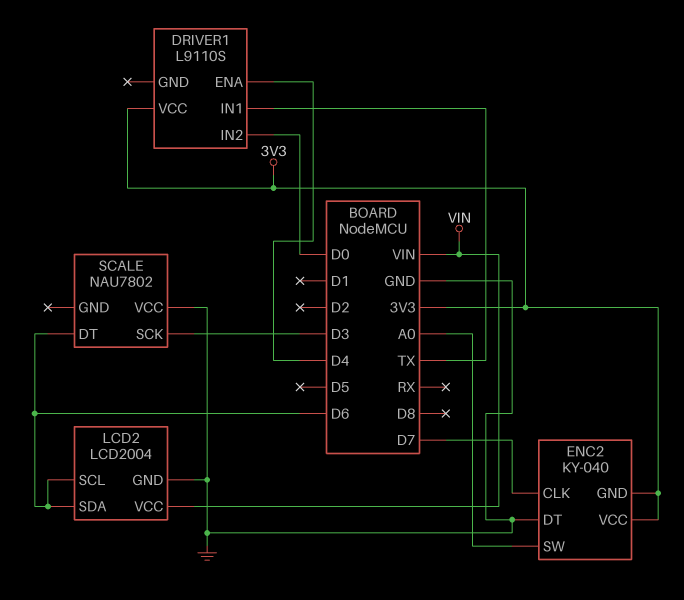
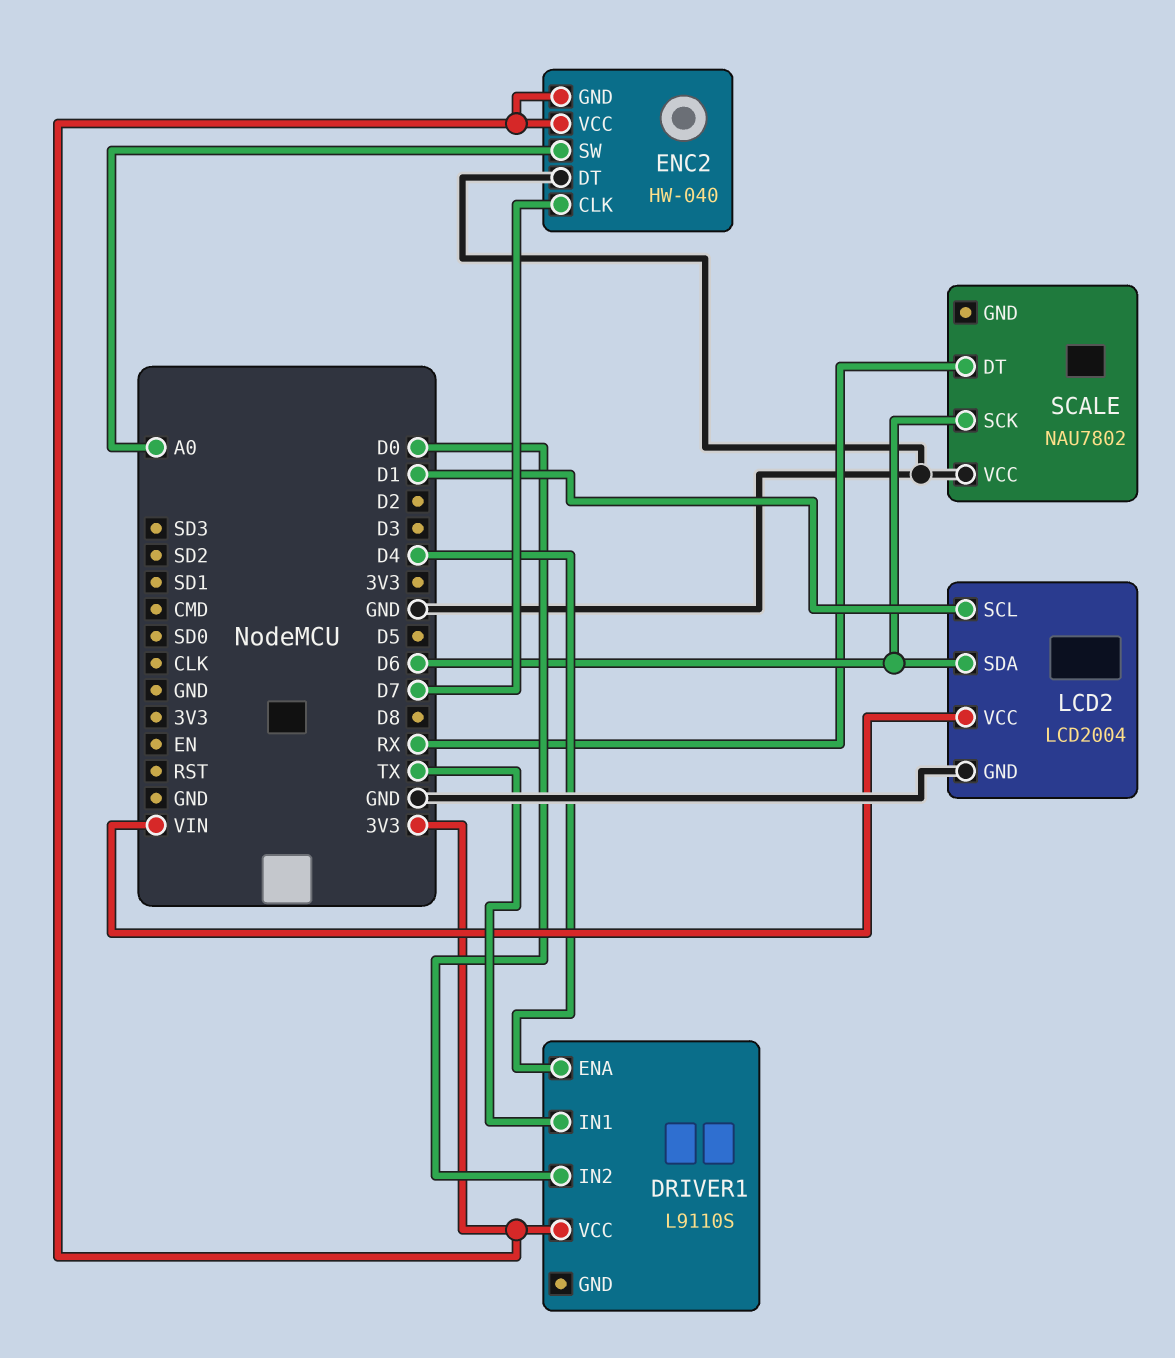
ENC2: KY-040 -> HW-040
LCD2 pin SCL: D6 -> D1
SCALE pin DT: D6 -> RX
SCALE pin SCK: D3 -> D6

